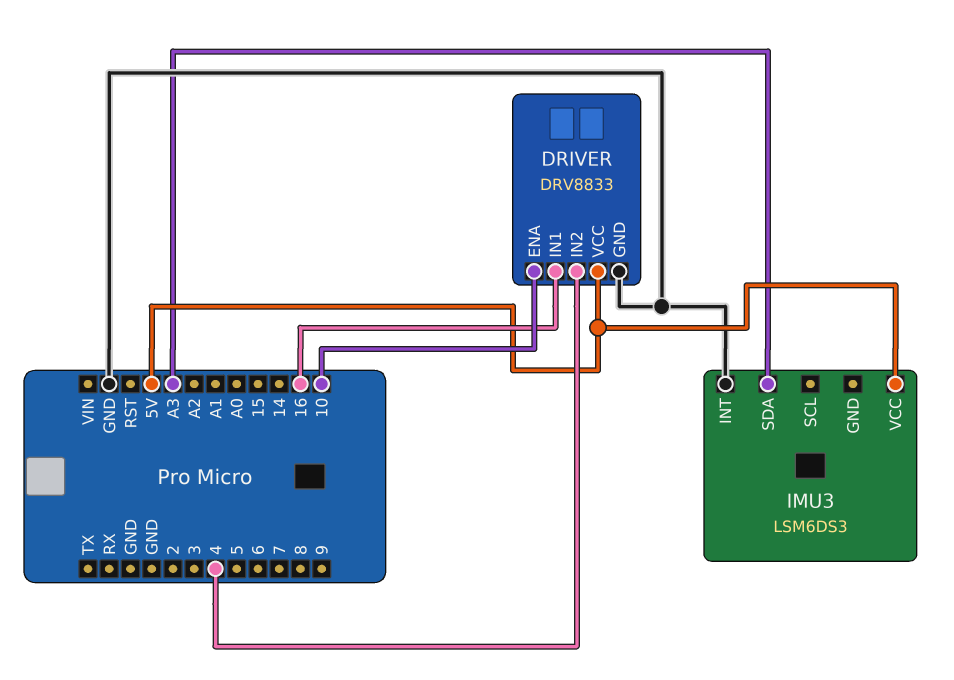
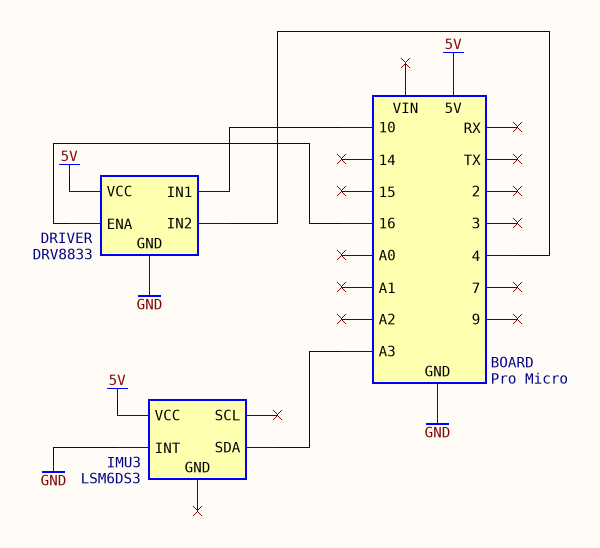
DRIVER pin ENA: 10 -> 16
DRIVER pin IN1: 16 -> 10

